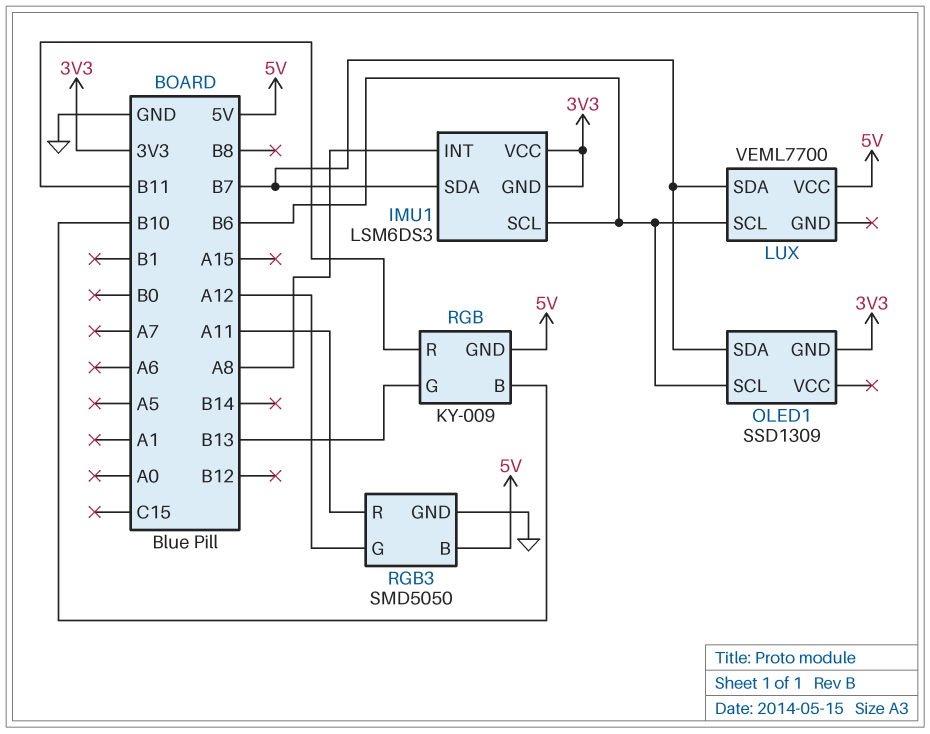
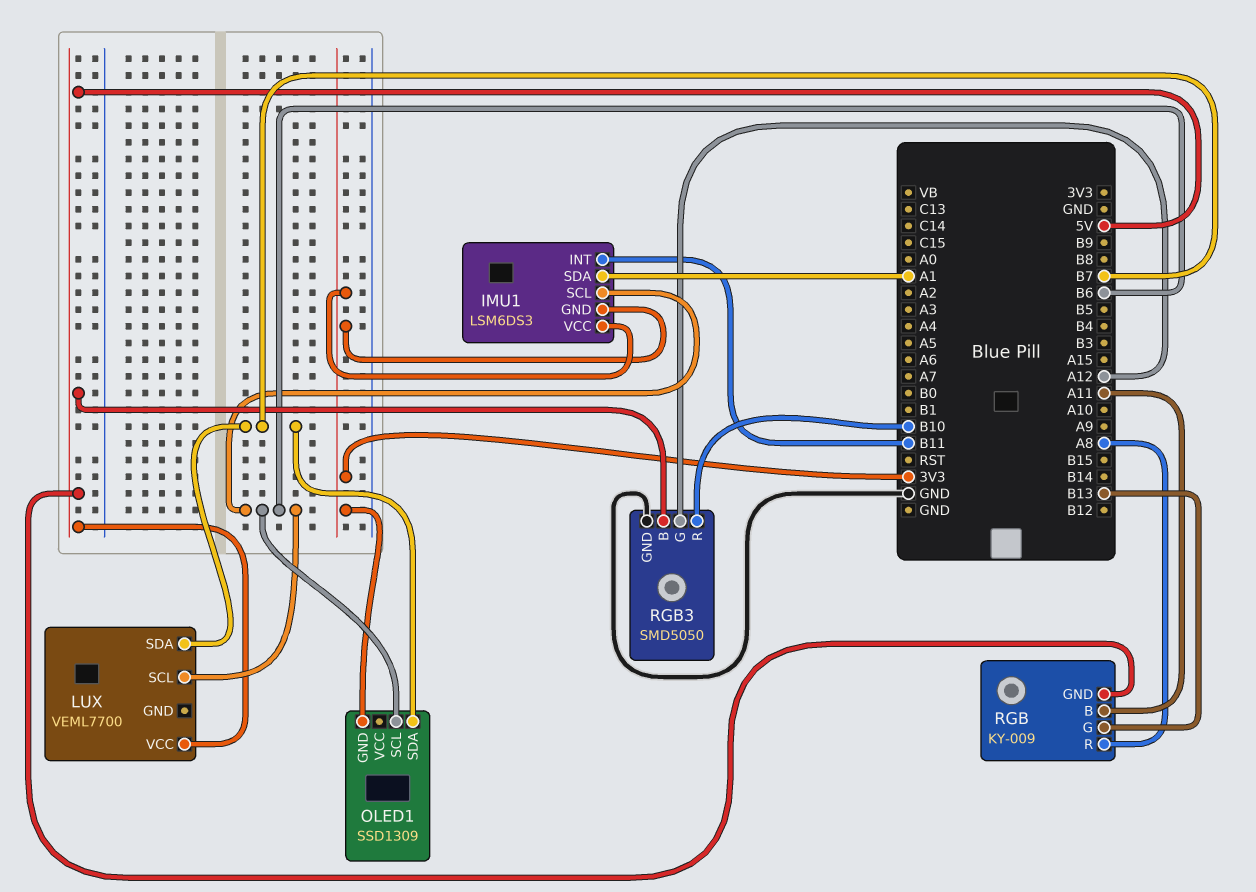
IMU1 pin INT: A8 -> B11
IMU1 pin SDA: B7 -> A1
RGB pin B: B10 -> A11
RGB pin R: B11 -> A8
RGB3 pin R: A11 -> B10

